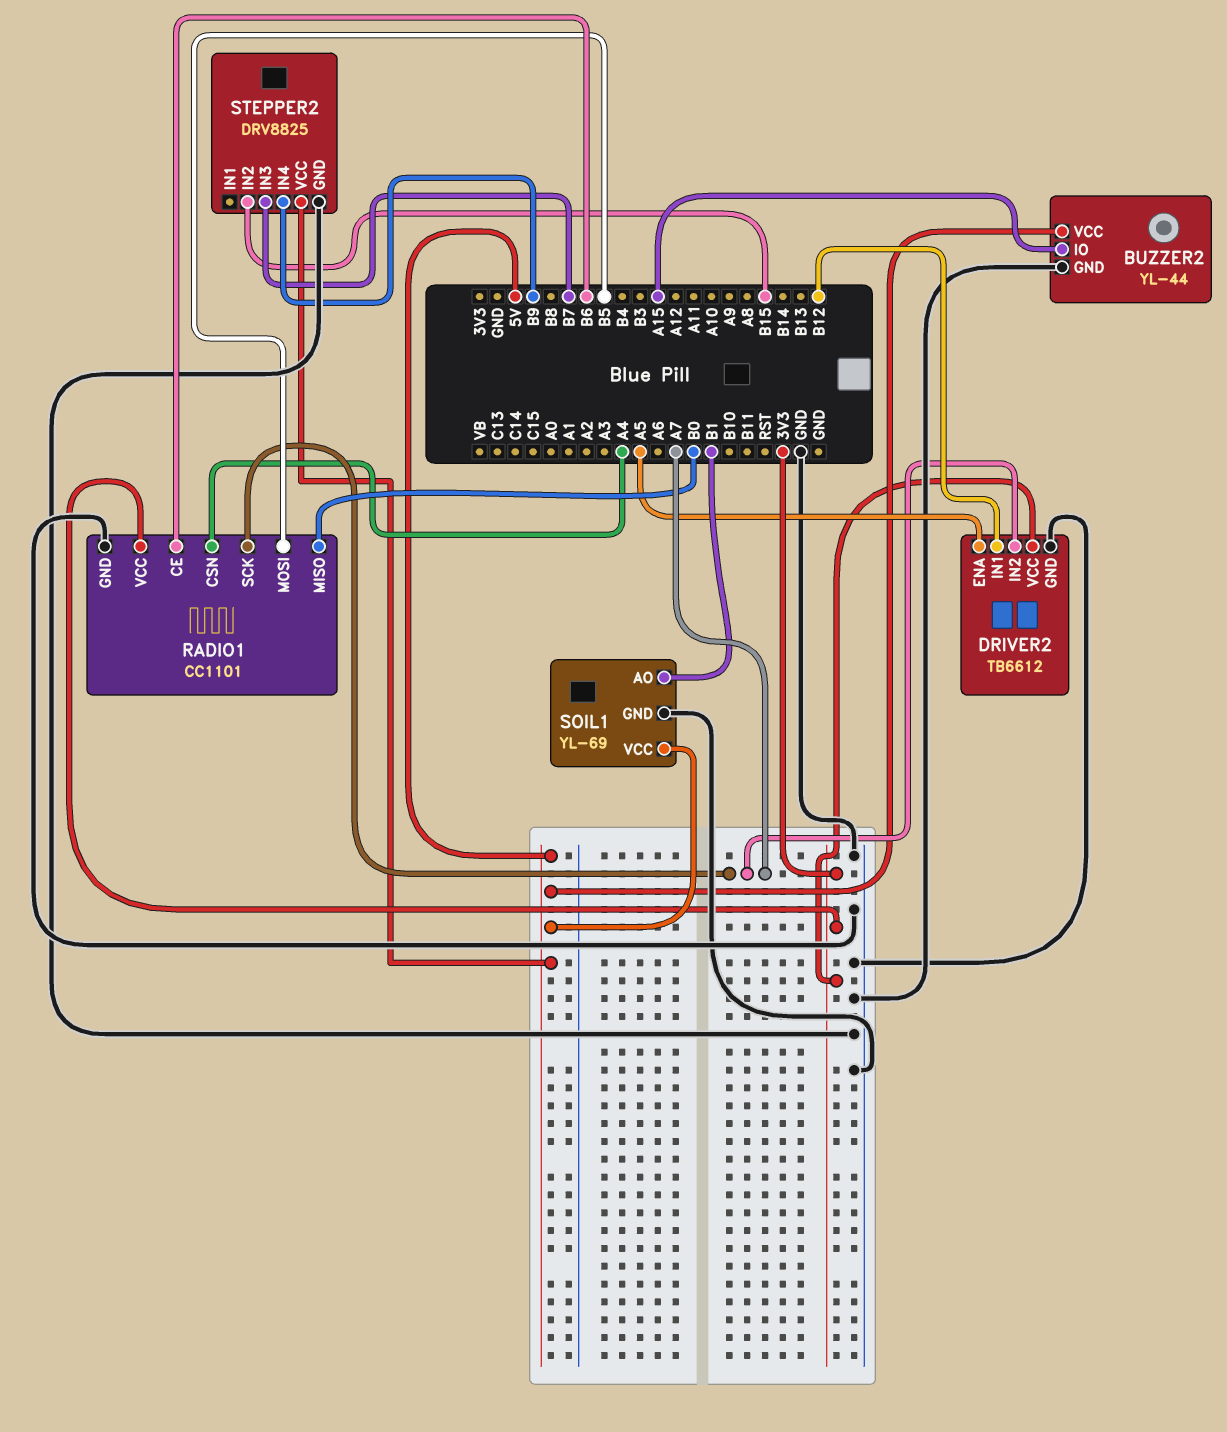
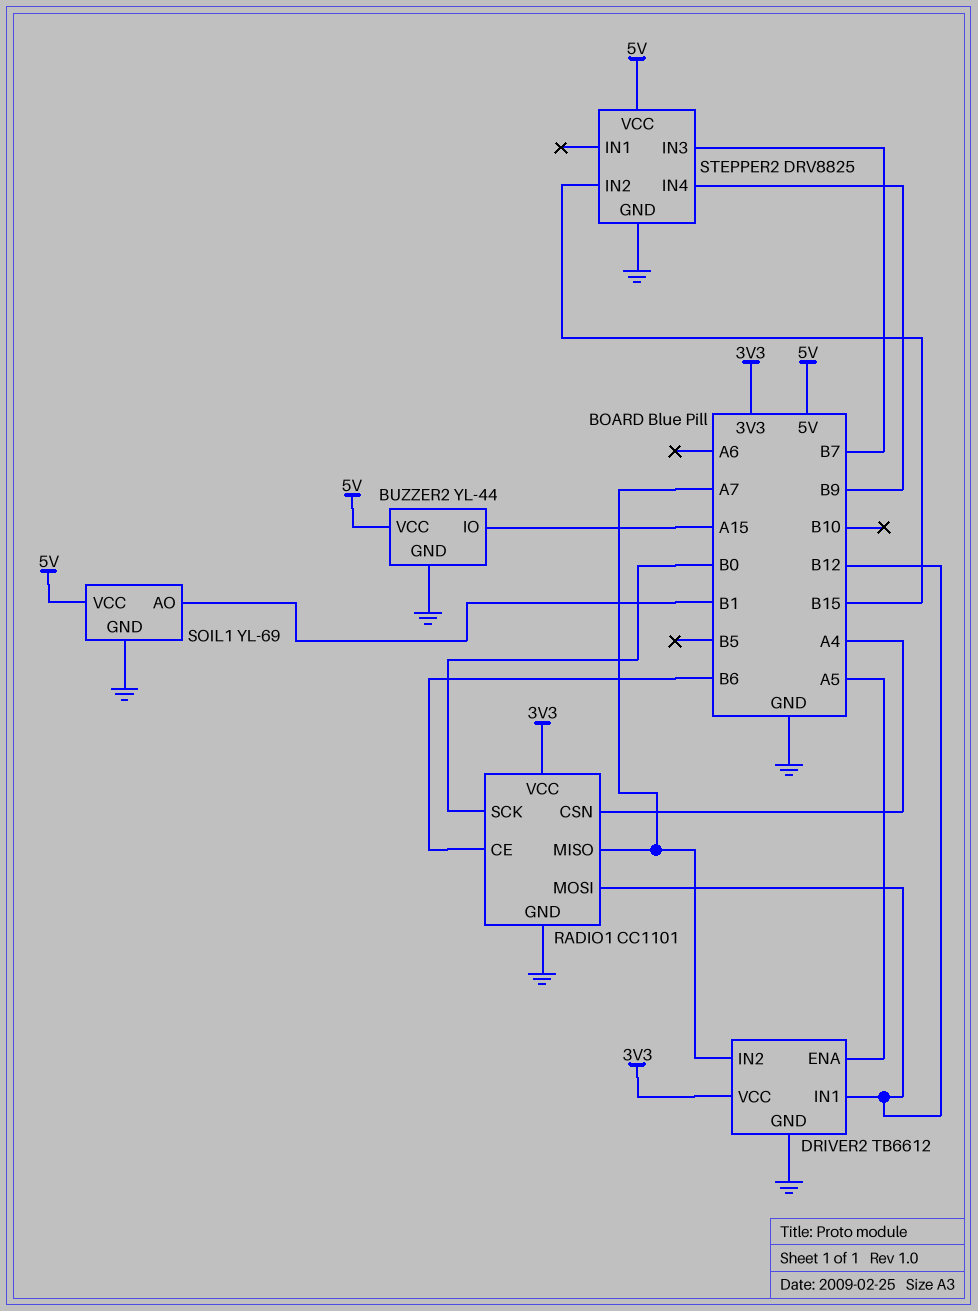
RADIO1 pin MISO: B0 -> A7
RADIO1 pin MOSI: B5 -> B12
RADIO1 pin SCK: A7 -> B0

